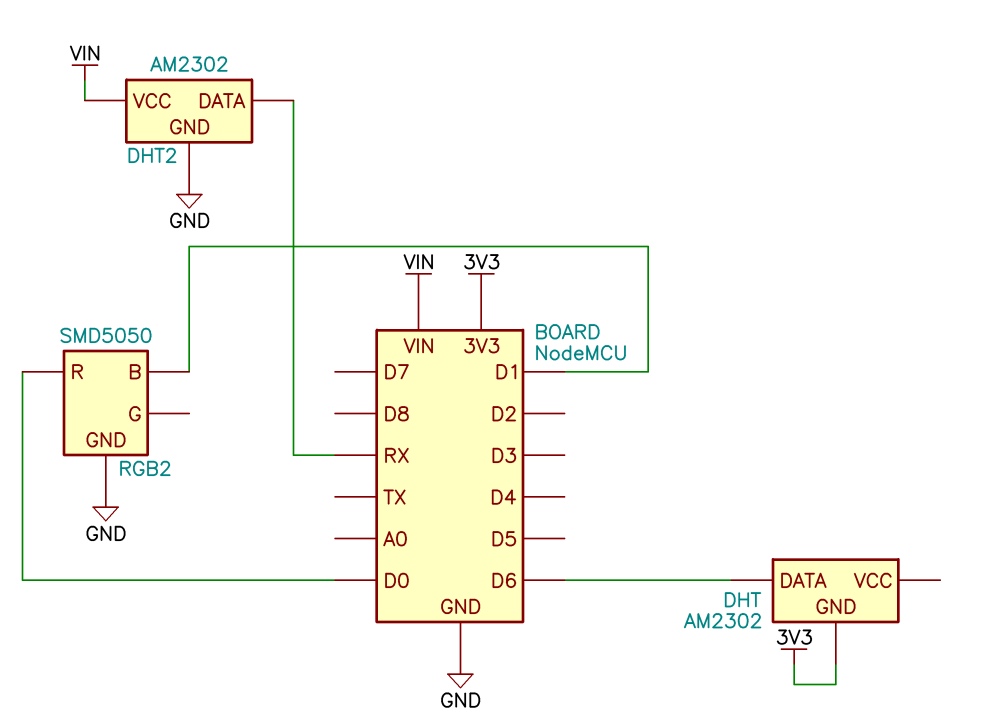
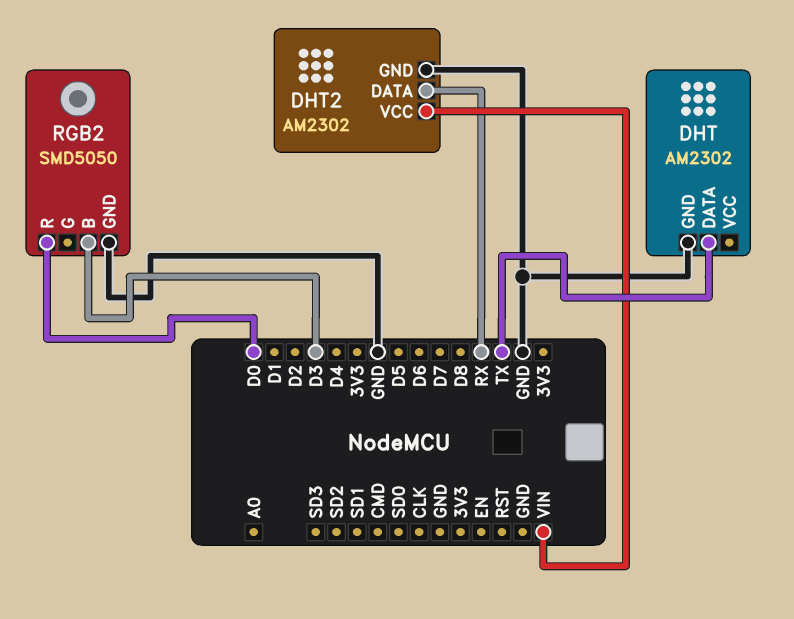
DHT pin DATA: D6 -> TX
DHT pin GND: 3V3 -> GND
RGB2 pin B: D1 -> D3

